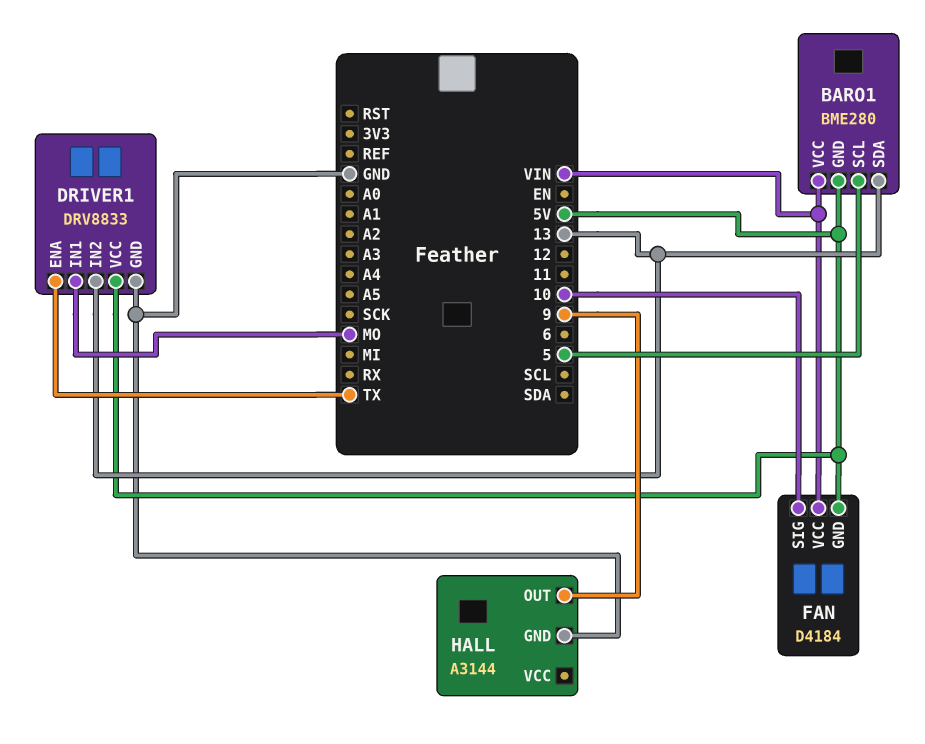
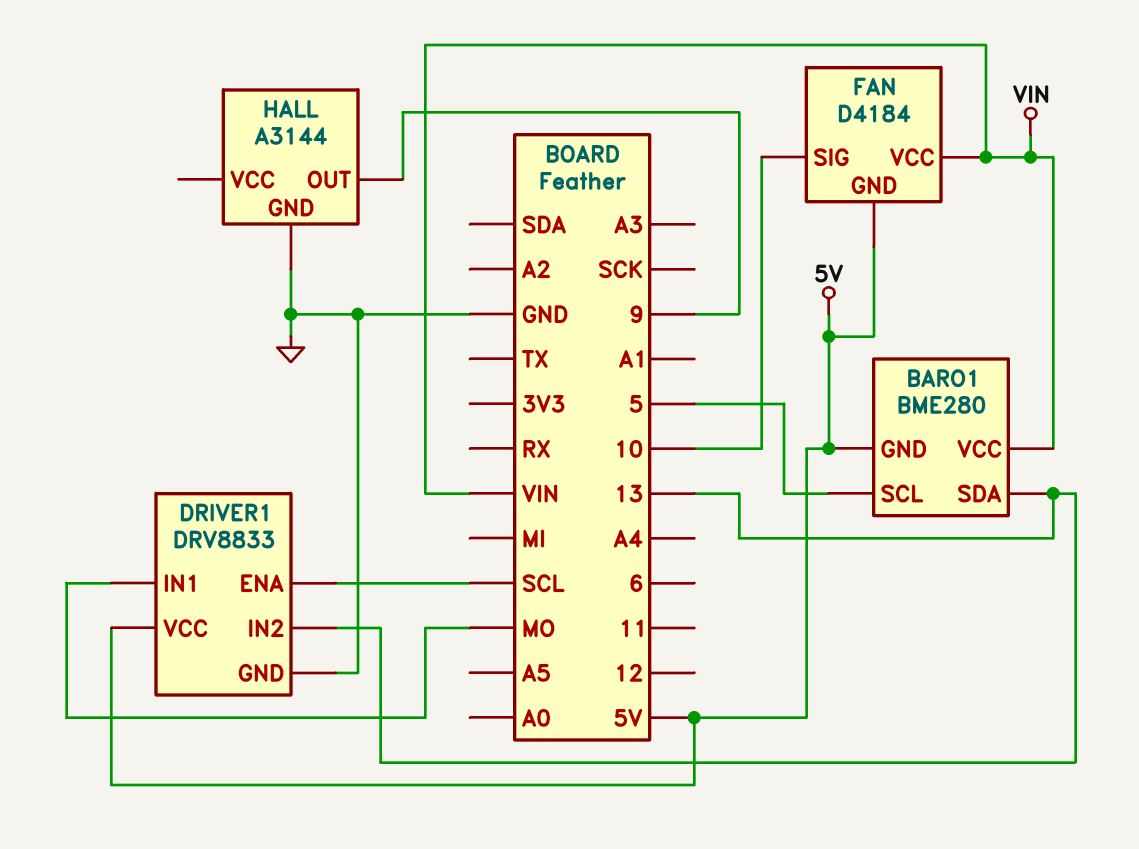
DRIVER1 pin ENA: TX -> SCL

